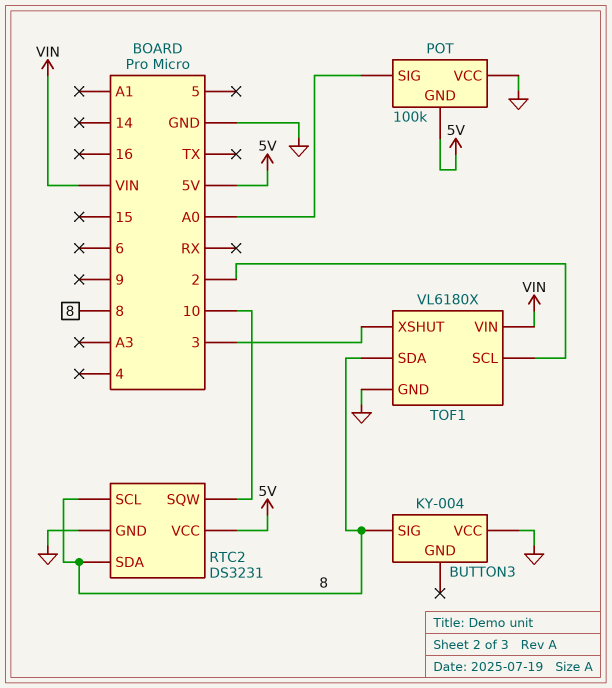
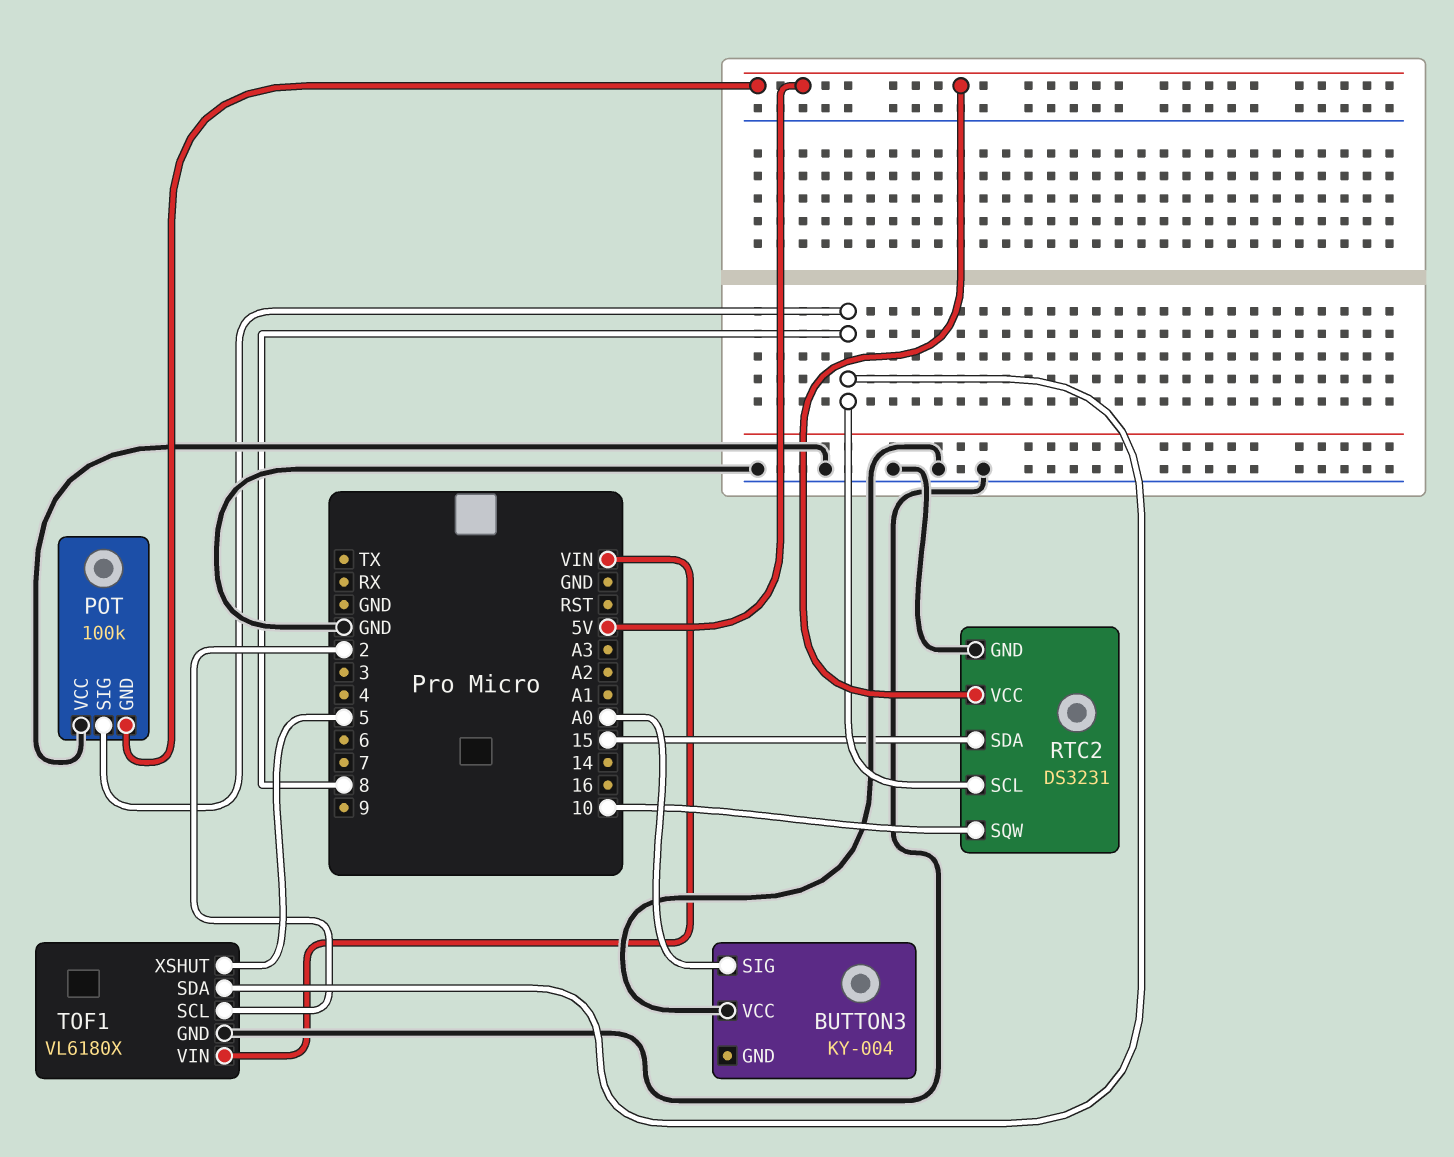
BUTTON3 pin SIG: 8 -> A0
POT pin SIG: A0 -> 8
RTC2 pin SDA: 8 -> 15
TOF1 pin XSHUT: 3 -> 5

